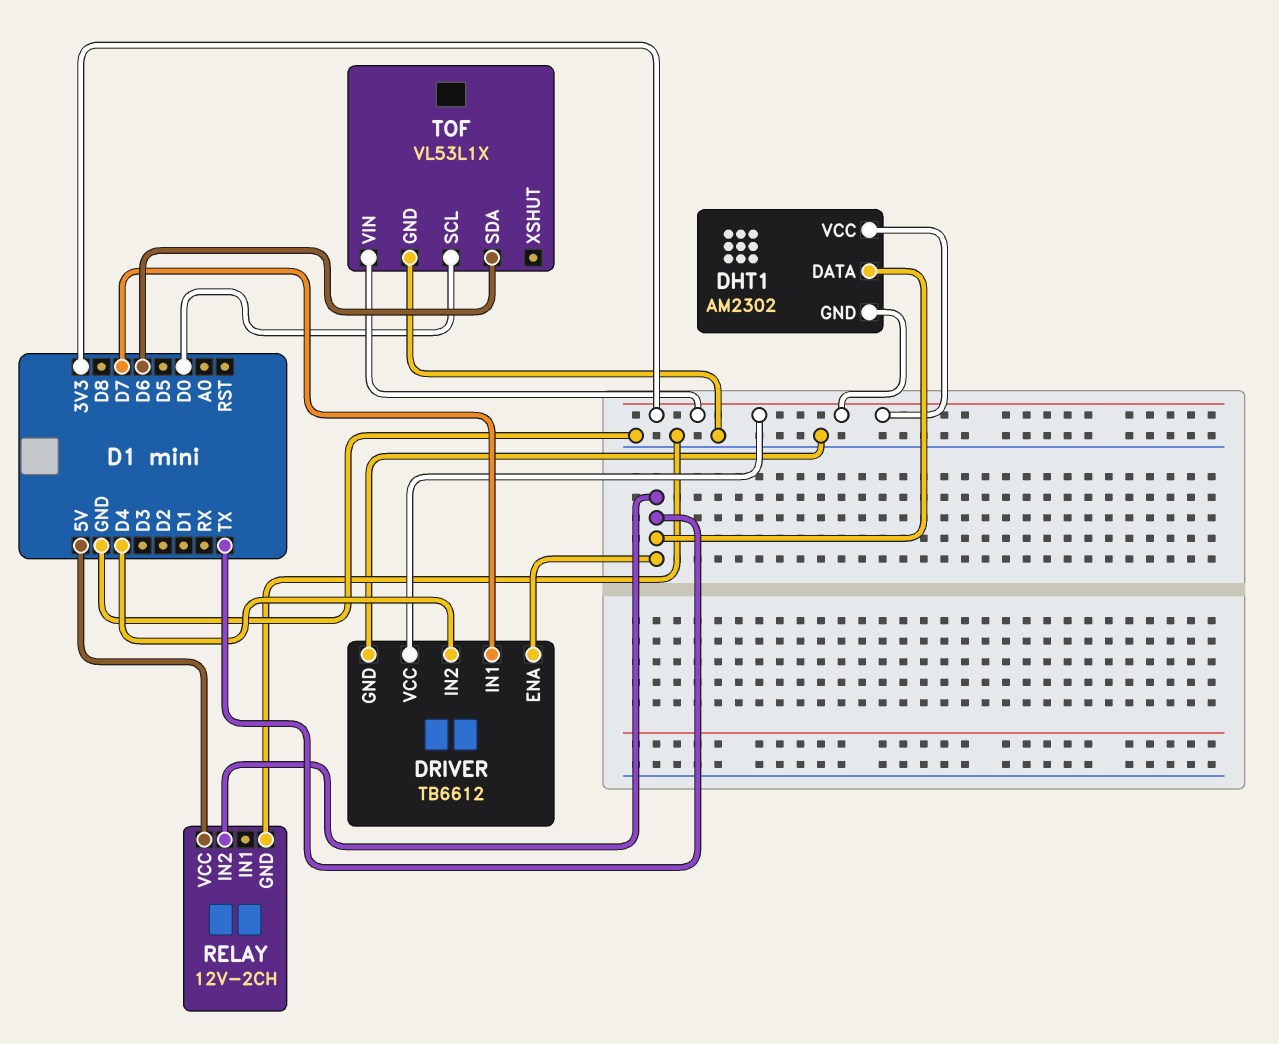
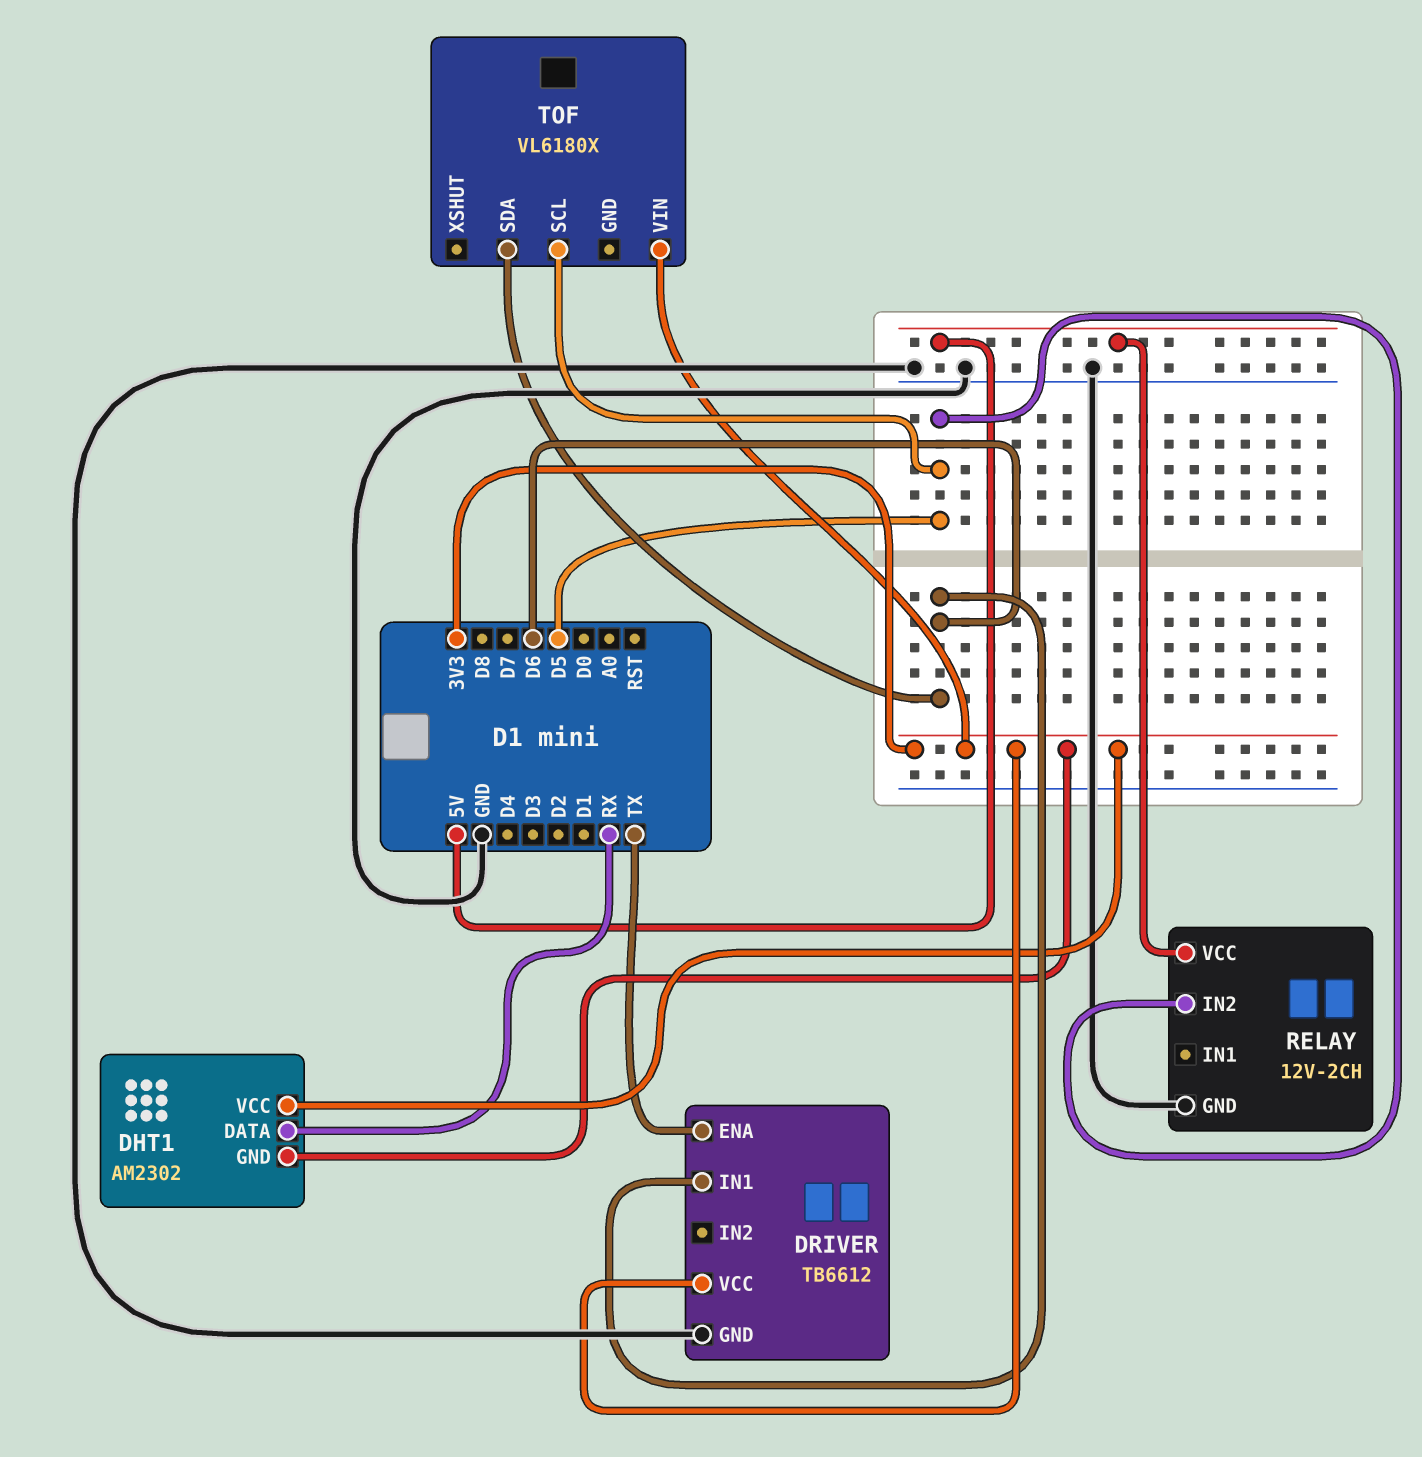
DHT1 pin DATA: TX -> RX
DRIVER pin IN1: D7 -> D6
DRIVER pin IN2: D4 -> none
RELAY pin IN2: TX -> D5
TOF: VL53L1X -> VL6180X
TOF pin GND: GND -> none
TOF pin SCL: D0 -> D5

